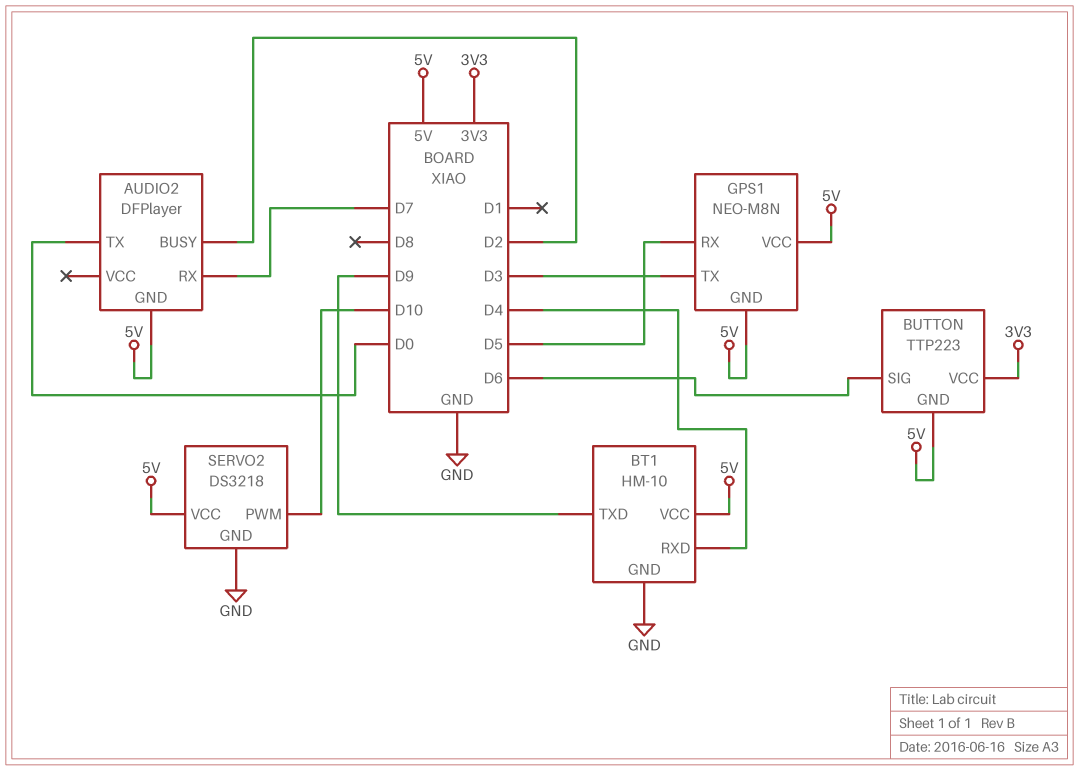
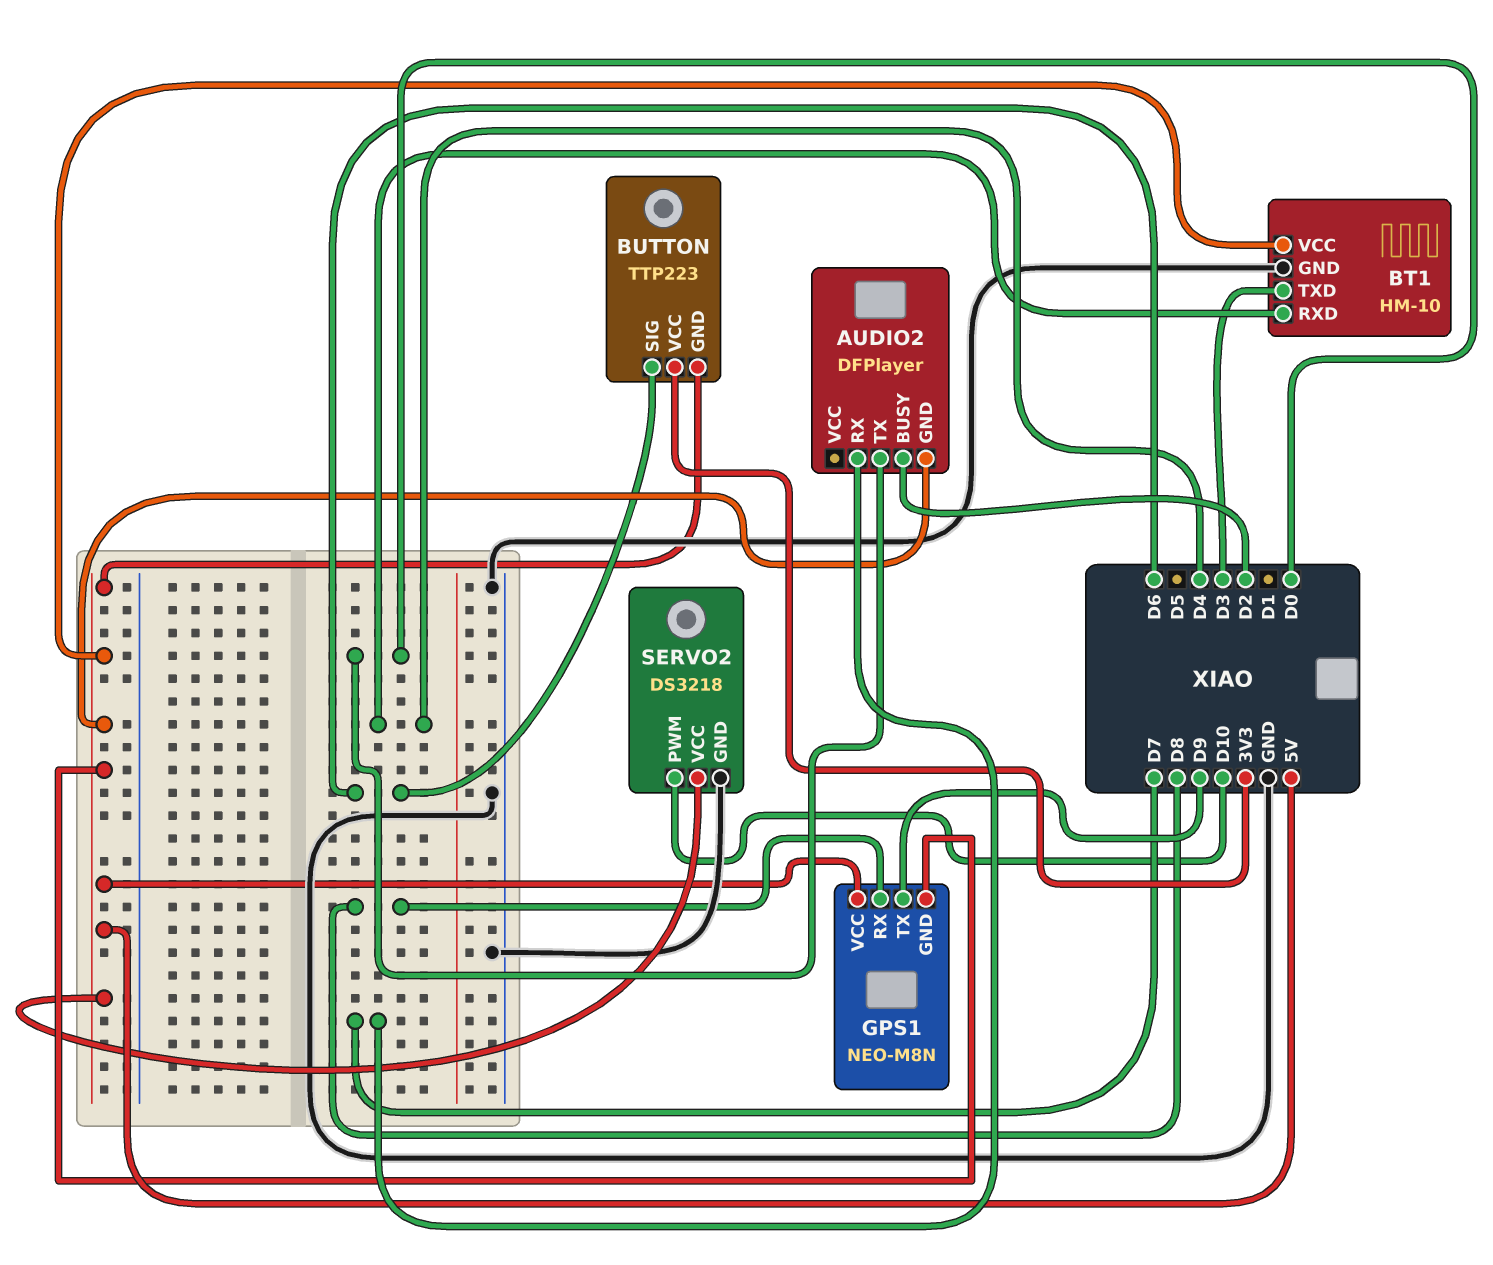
BT1 pin TXD: D9 -> D3
GPS1 pin RX: D5 -> D8
GPS1 pin TX: D3 -> D9

